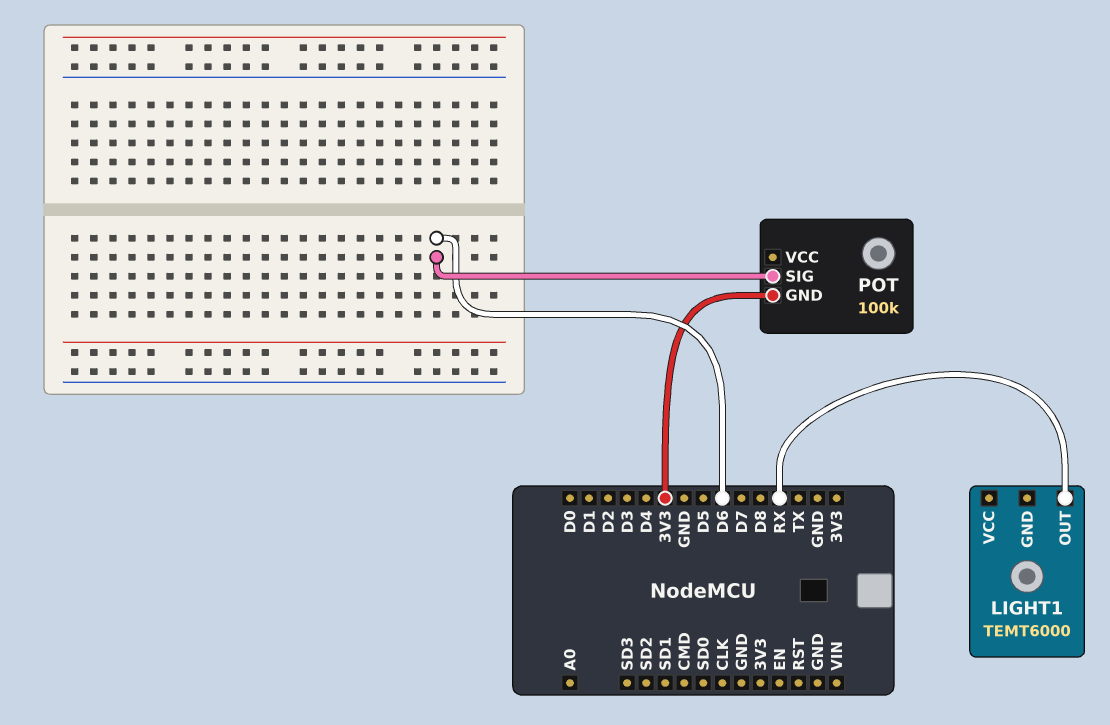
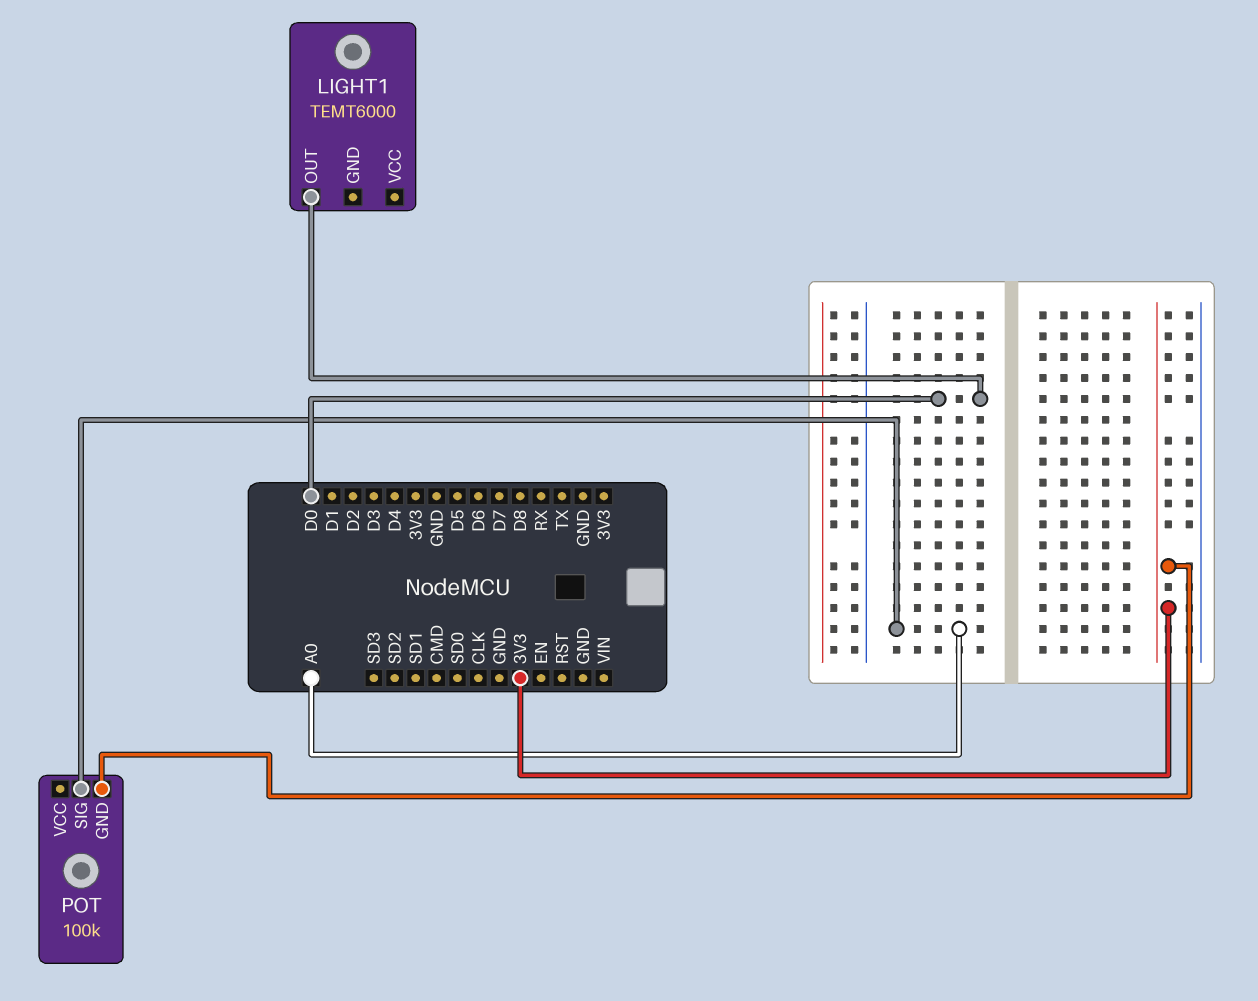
LIGHT1 pin OUT: RX -> D0
POT pin SIG: D6 -> A0

